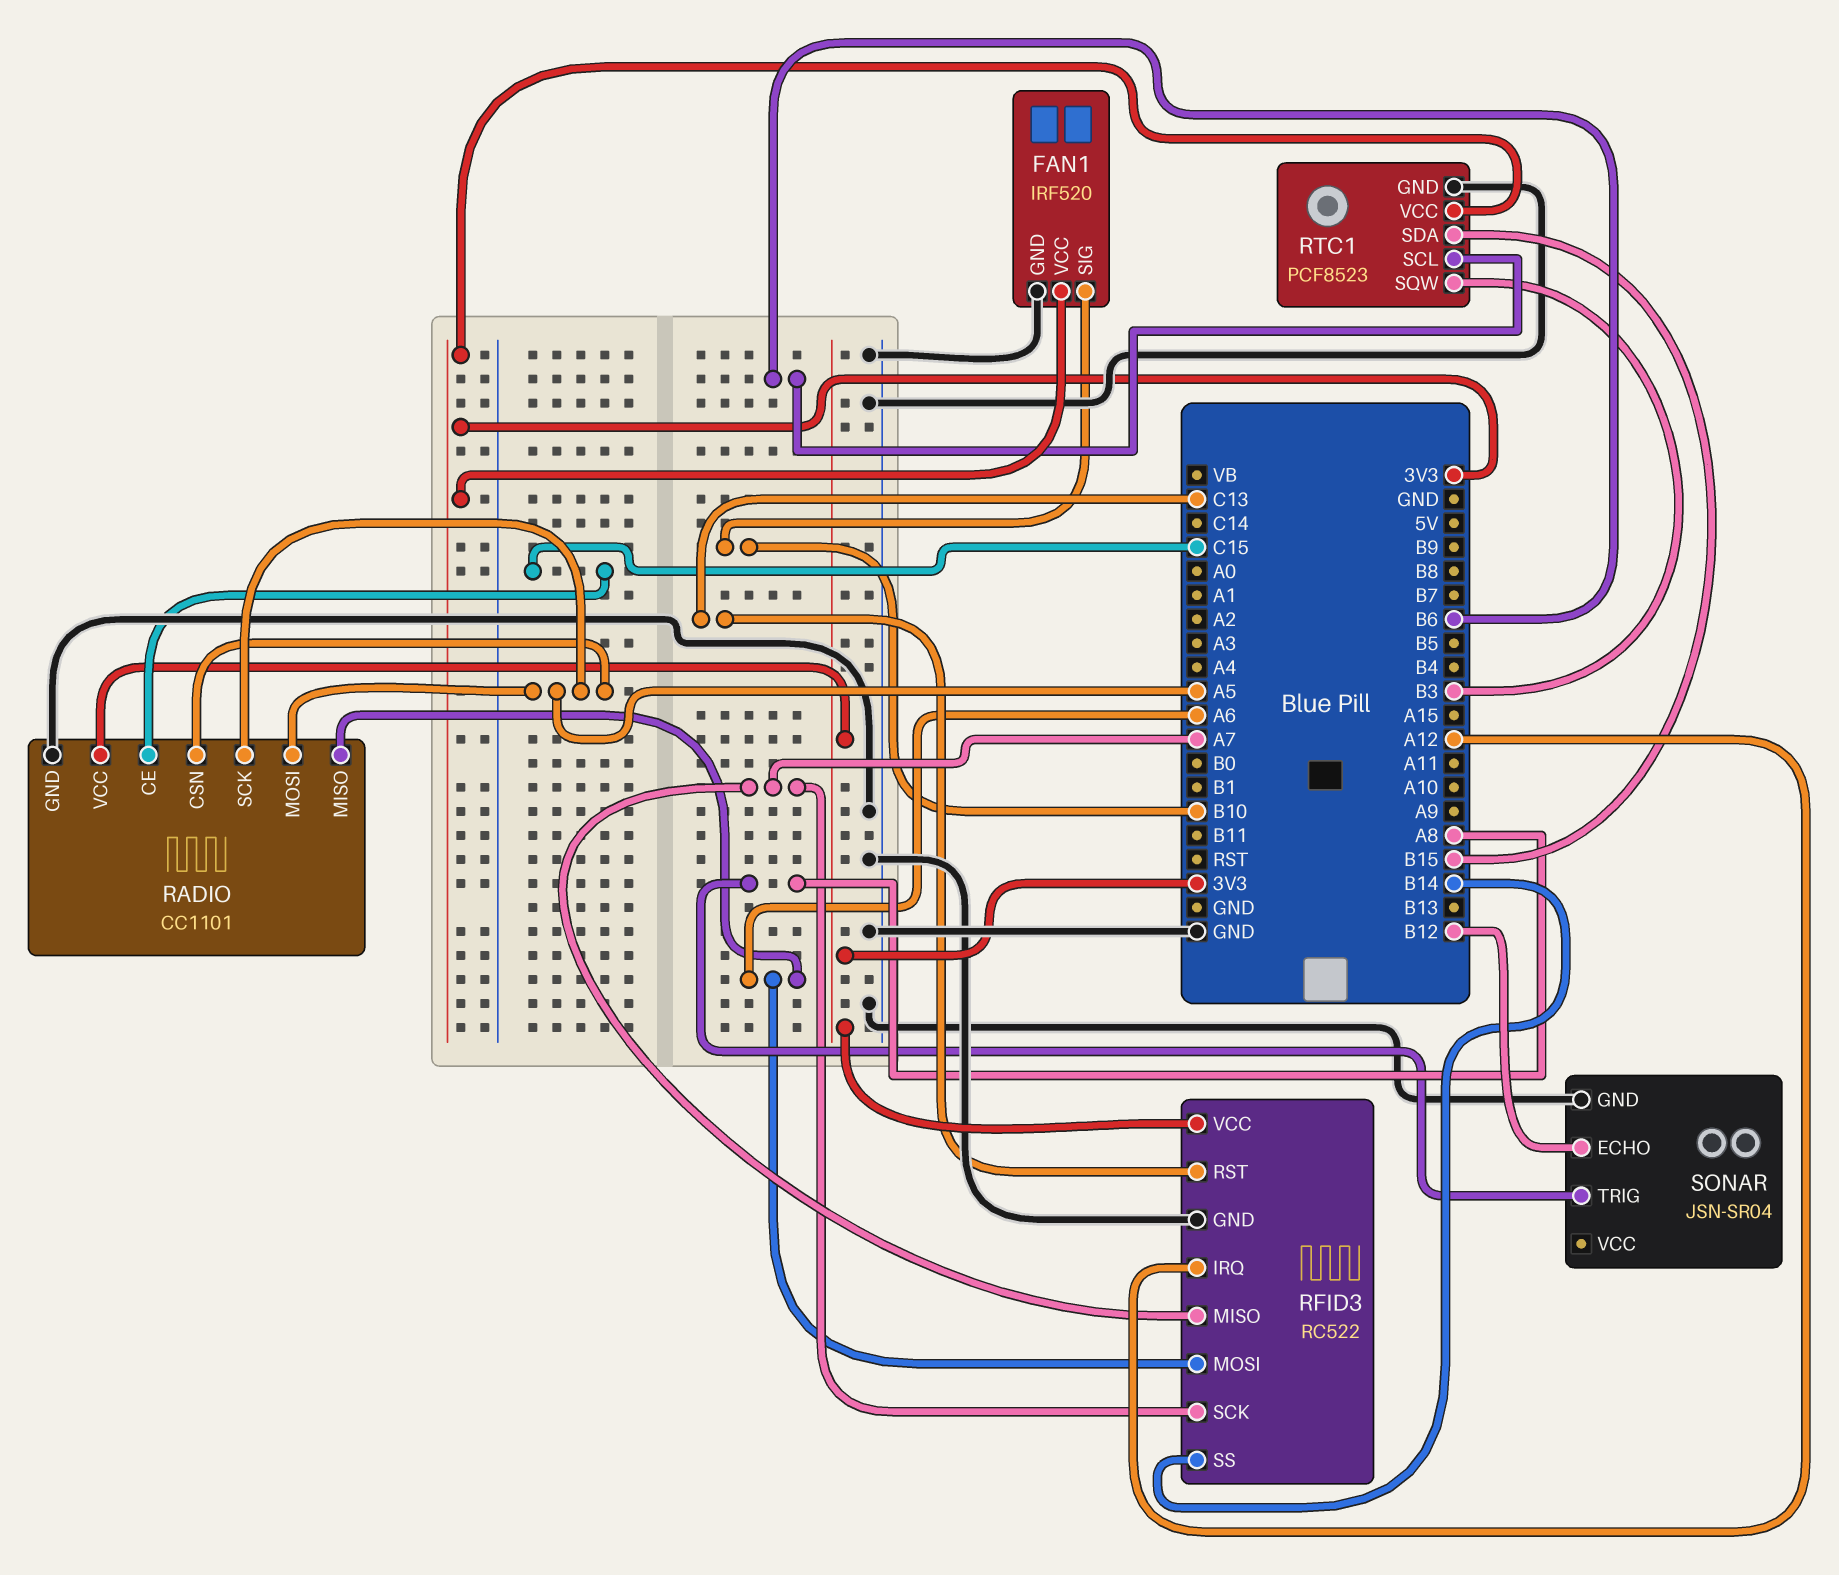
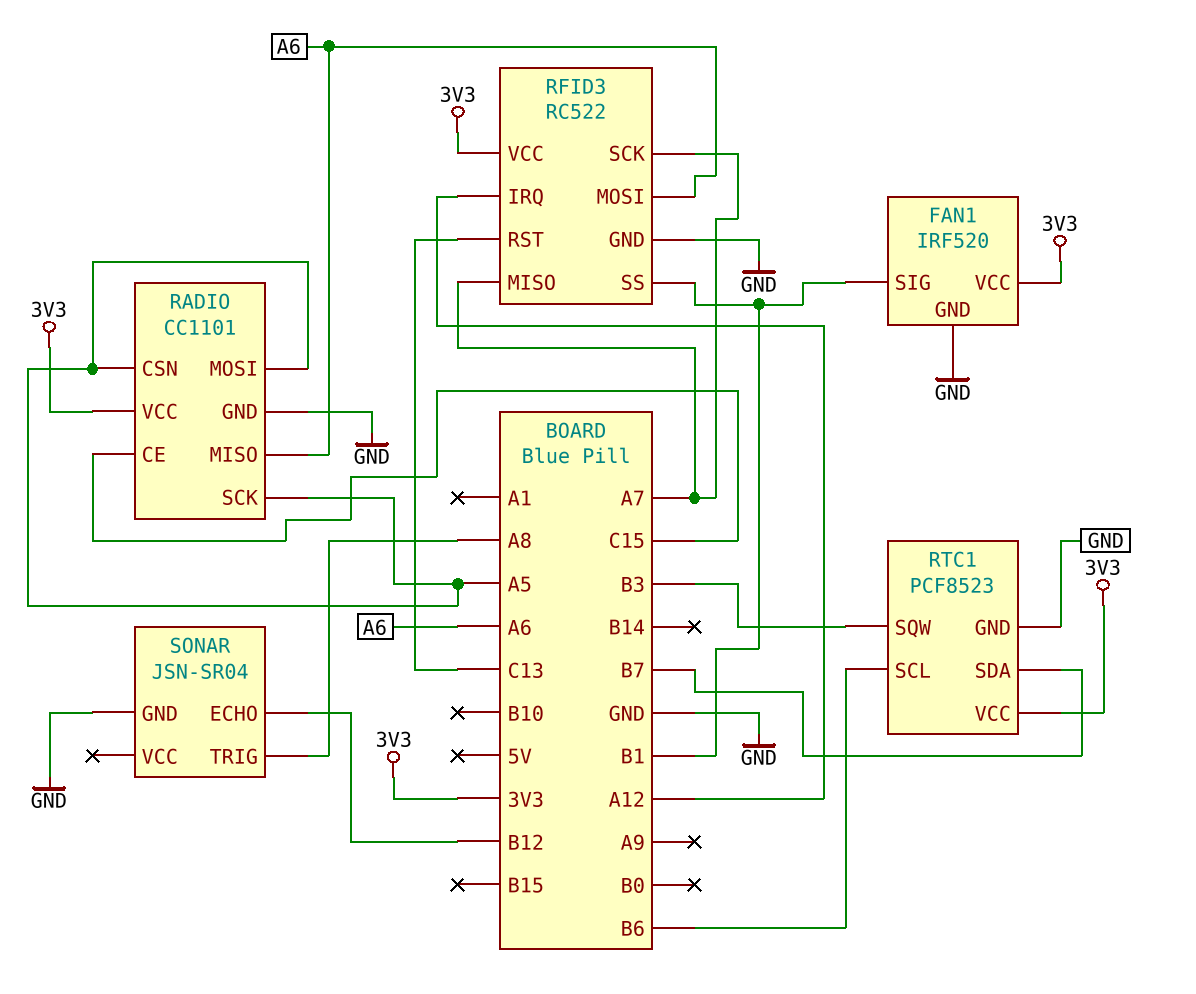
FAN1 pin SIG: B10 -> B1
RFID3 pin SS: B14 -> B1
RTC1 pin SDA: B15 -> B7

